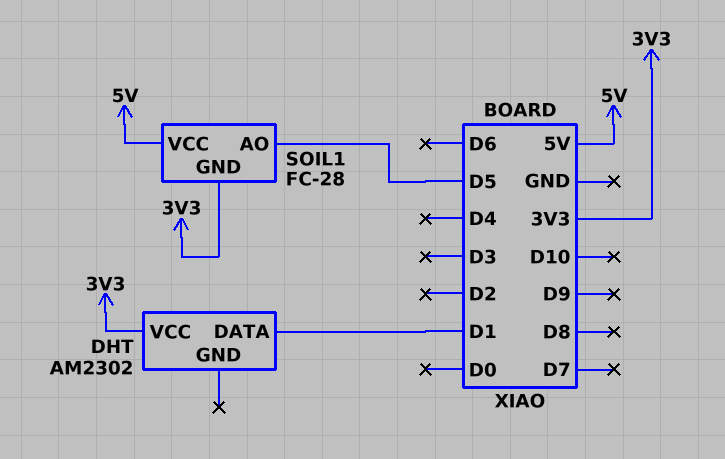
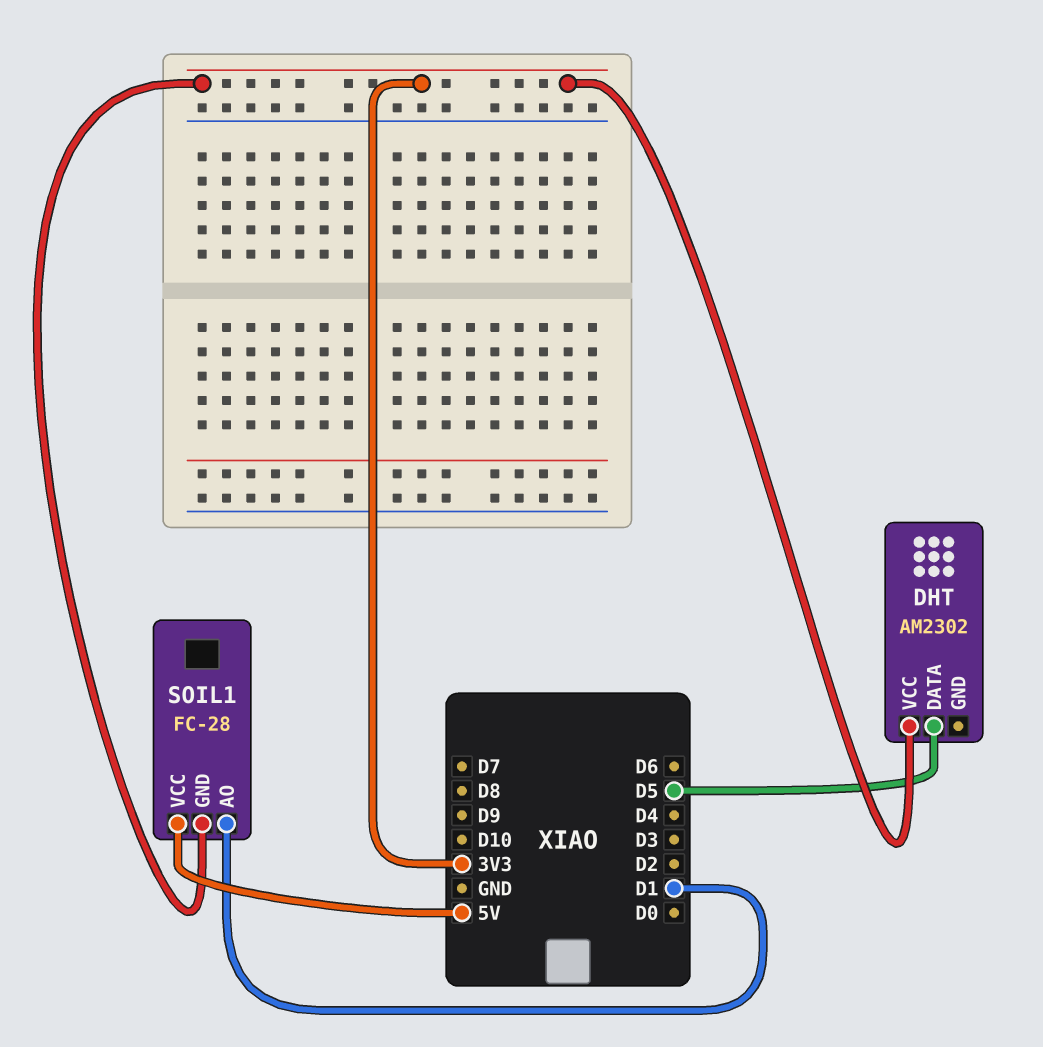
DHT pin DATA: D1 -> D5
SOIL1 pin AO: D5 -> D1

